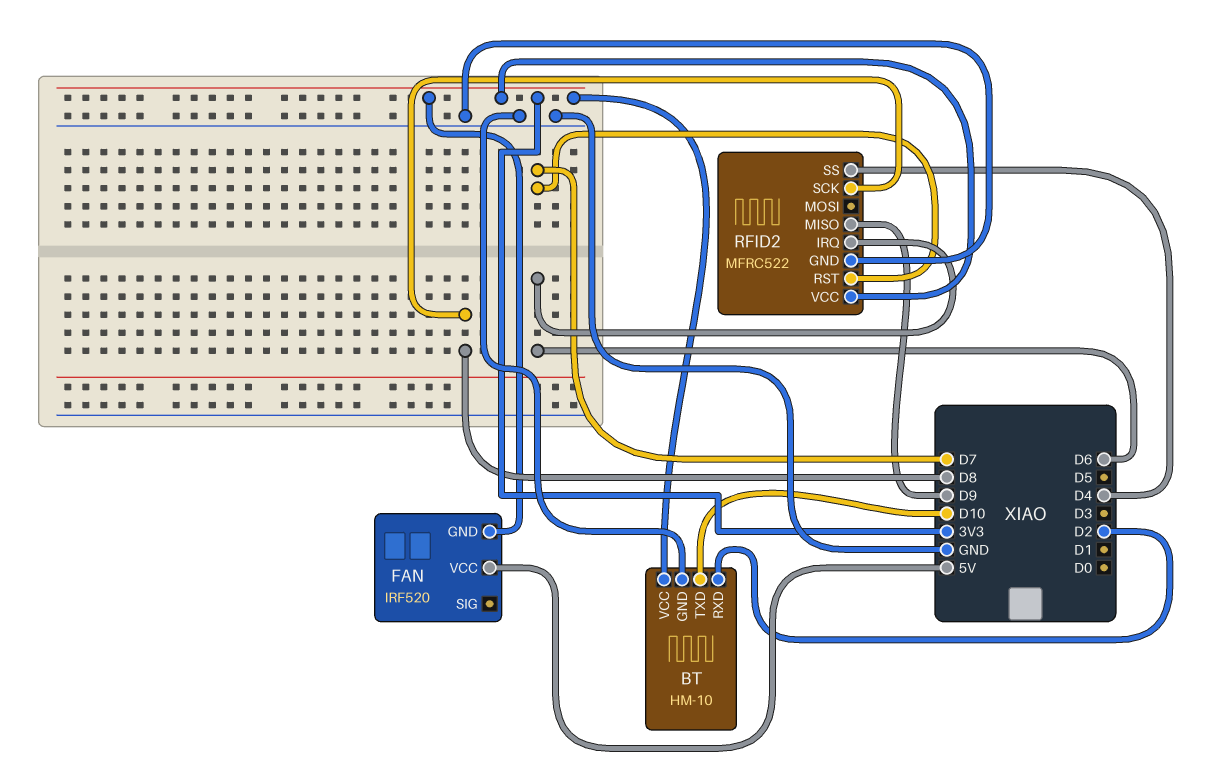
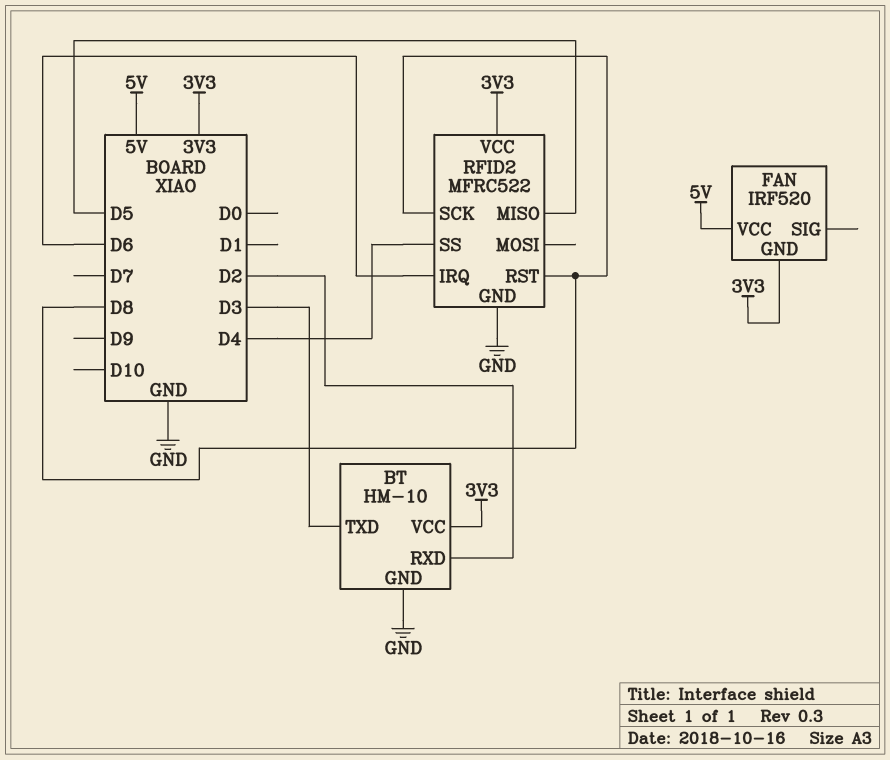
BT pin TXD: D10 -> D3
RFID2 pin MISO: D9 -> D5
RFID2 pin RST: D7 -> D8

